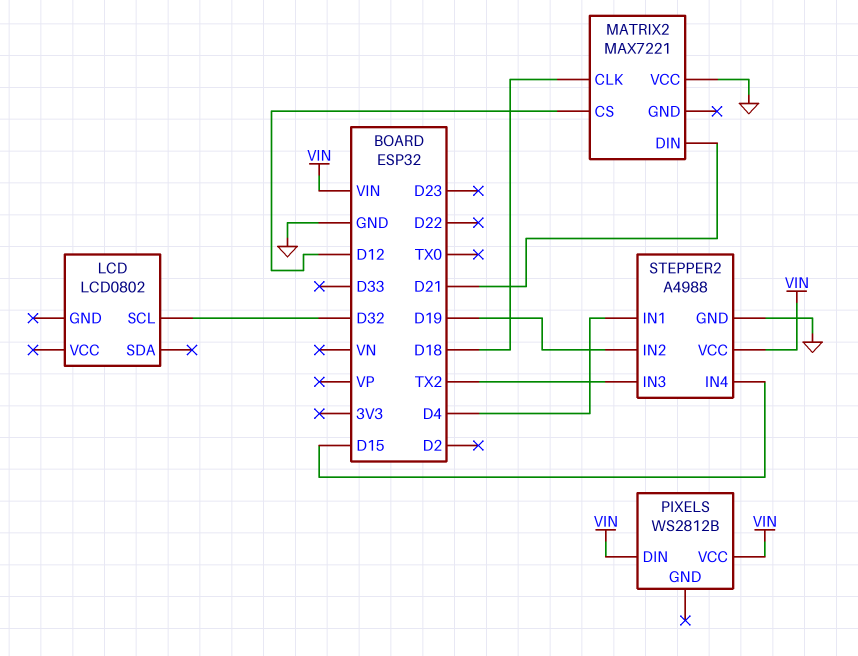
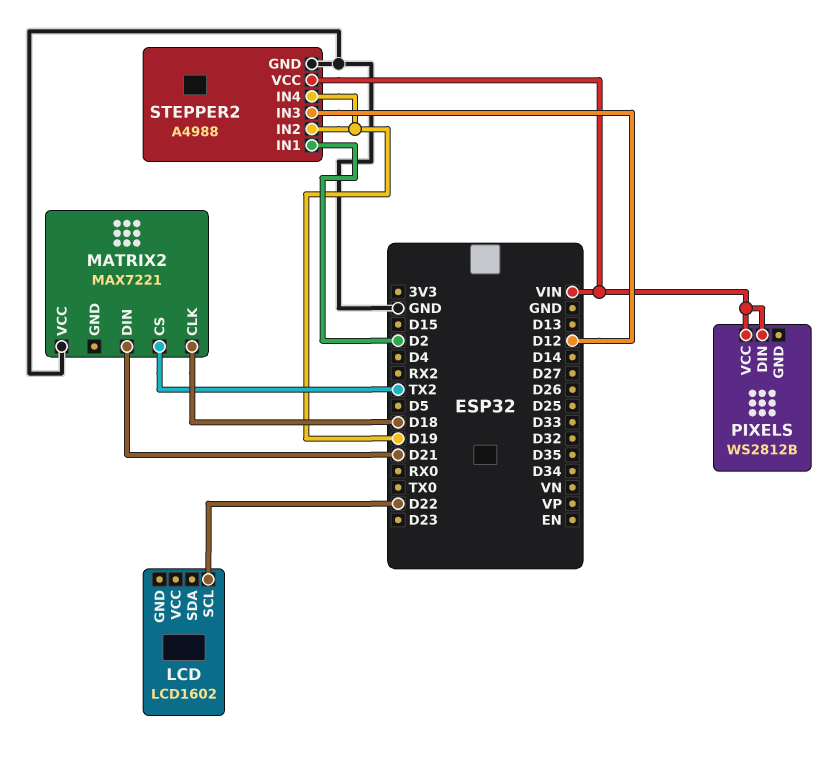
LCD: LCD0802 -> LCD1602
LCD pin SCL: D32 -> D22
MATRIX2 pin CS: D12 -> TX2
STEPPER2 pin IN1: D4 -> D2
STEPPER2 pin IN3: TX2 -> D12
STEPPER2 pin IN4: D15 -> D19

